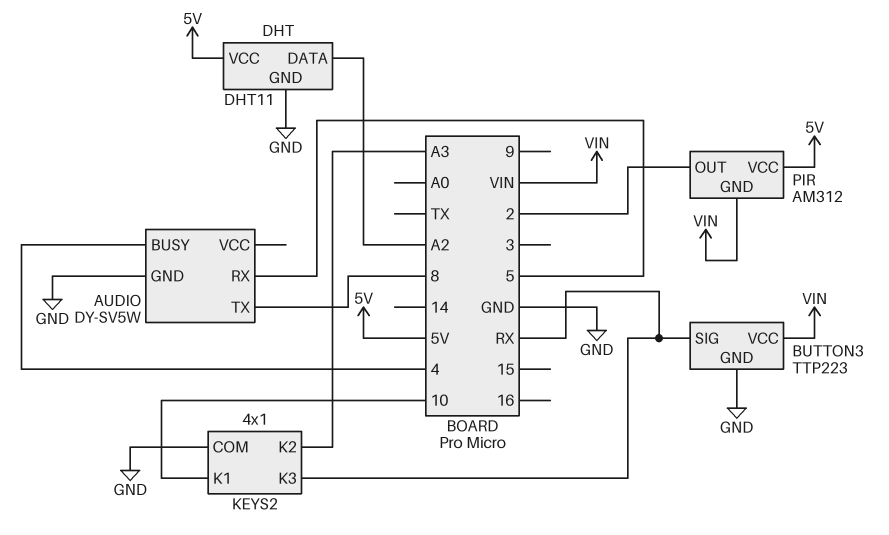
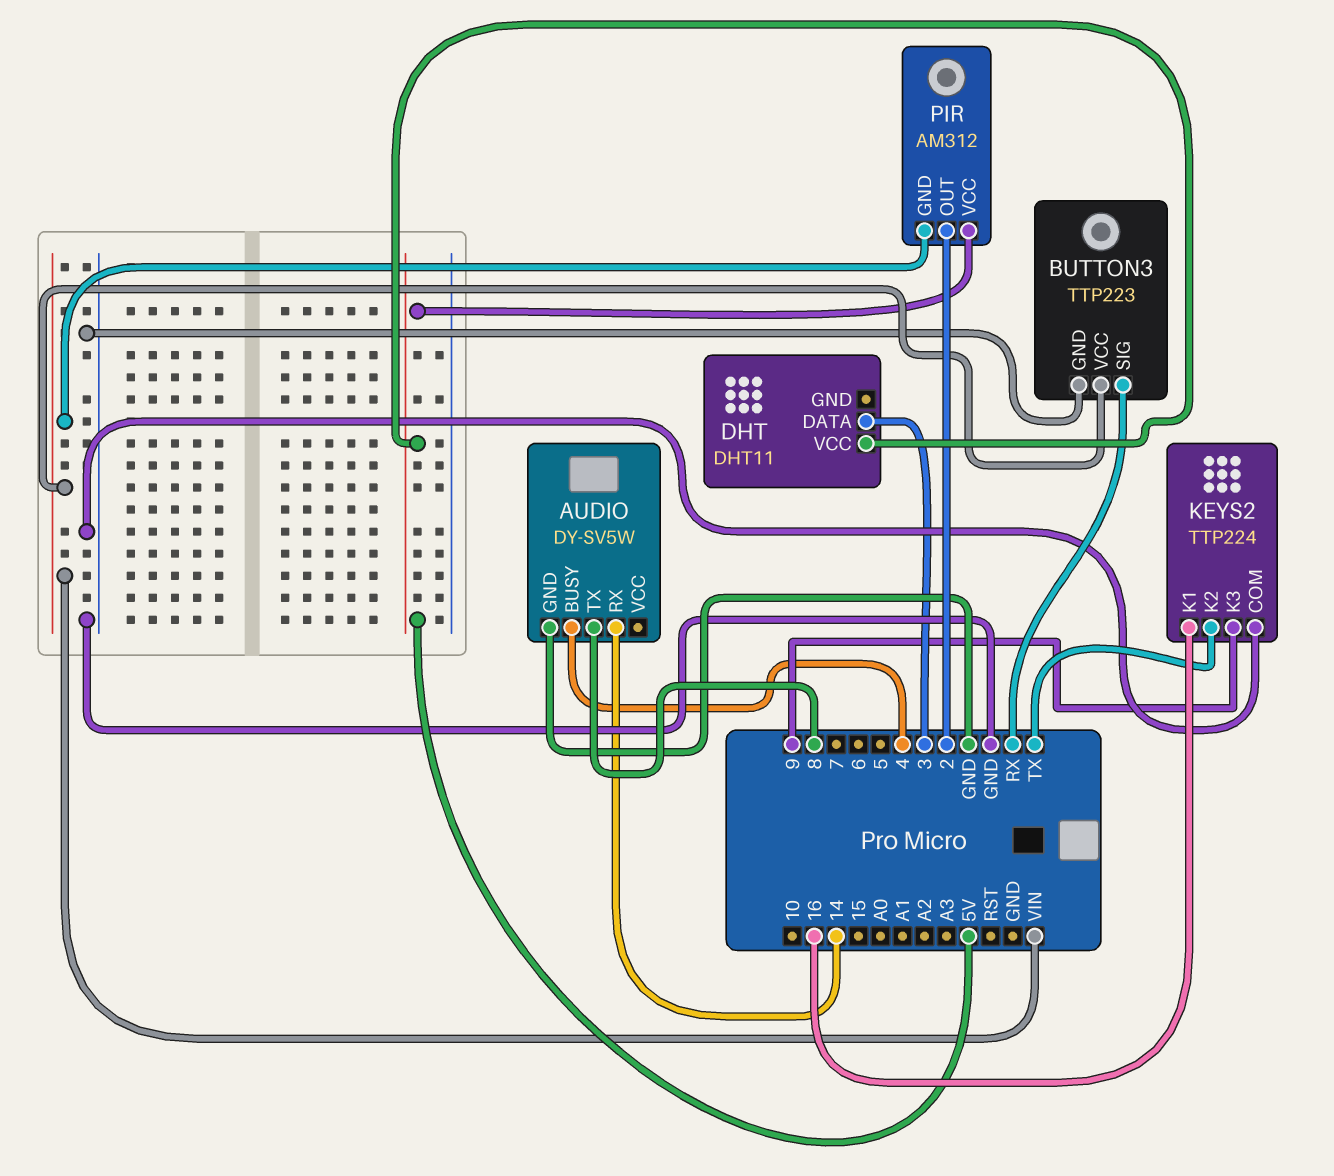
AUDIO pin RX: 5 -> 14
DHT pin DATA: A2 -> 3
DHT pin GND: GND -> none
KEYS2: 4x1 -> TTP224
KEYS2 pin K1: 10 -> 16
KEYS2 pin K2: A3 -> TX
KEYS2 pin K3: RX -> 9

